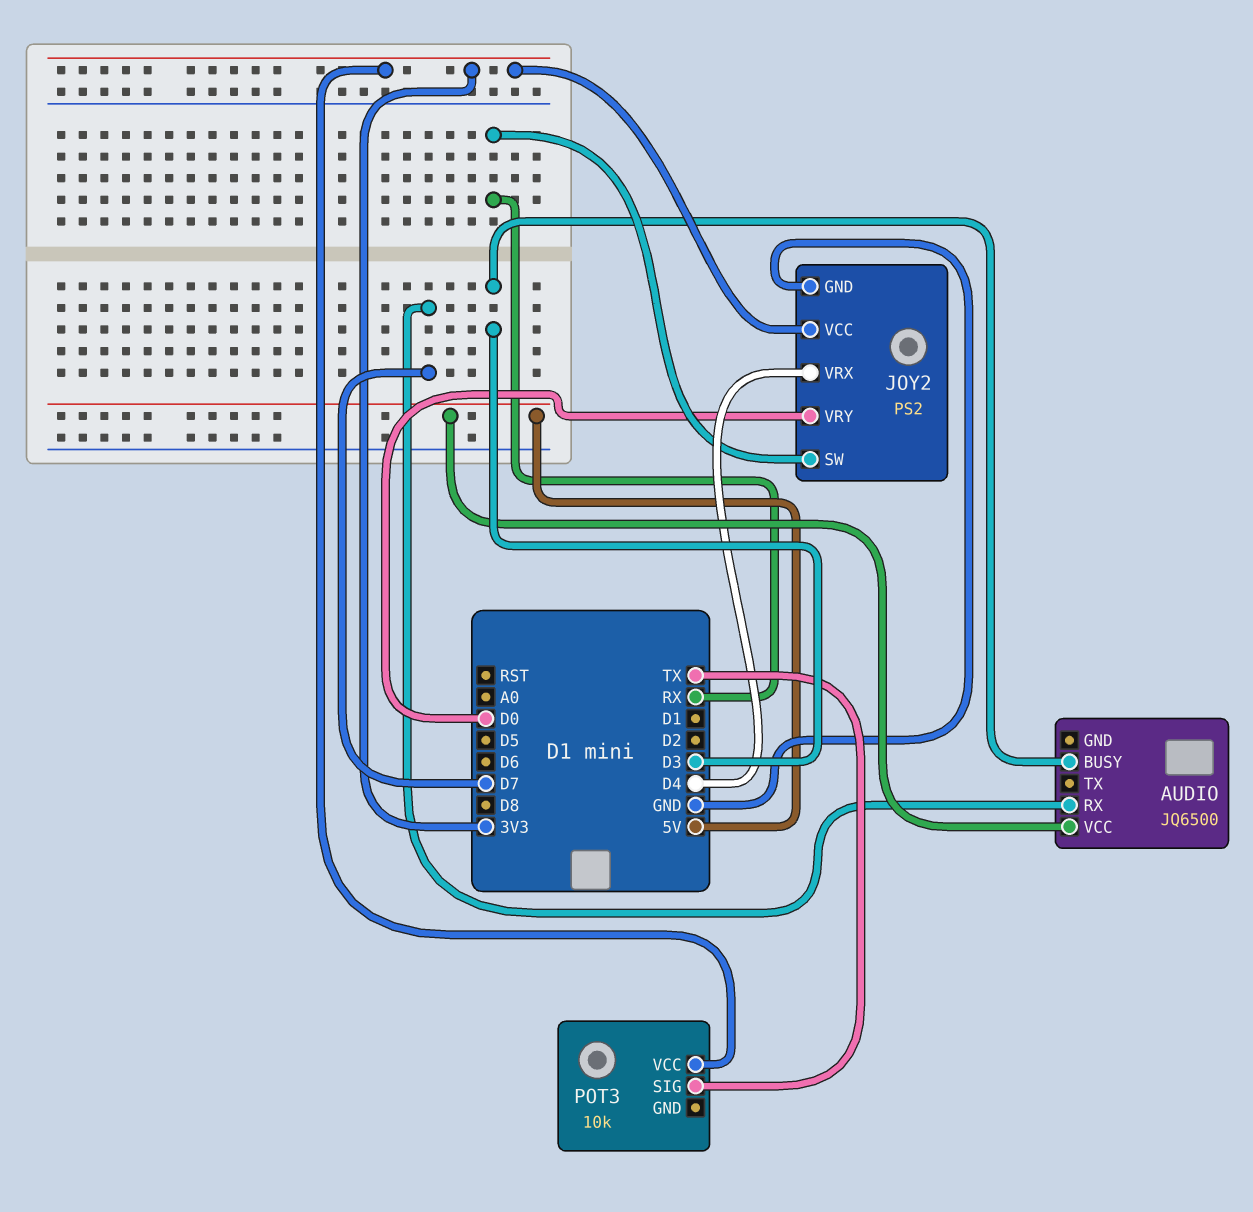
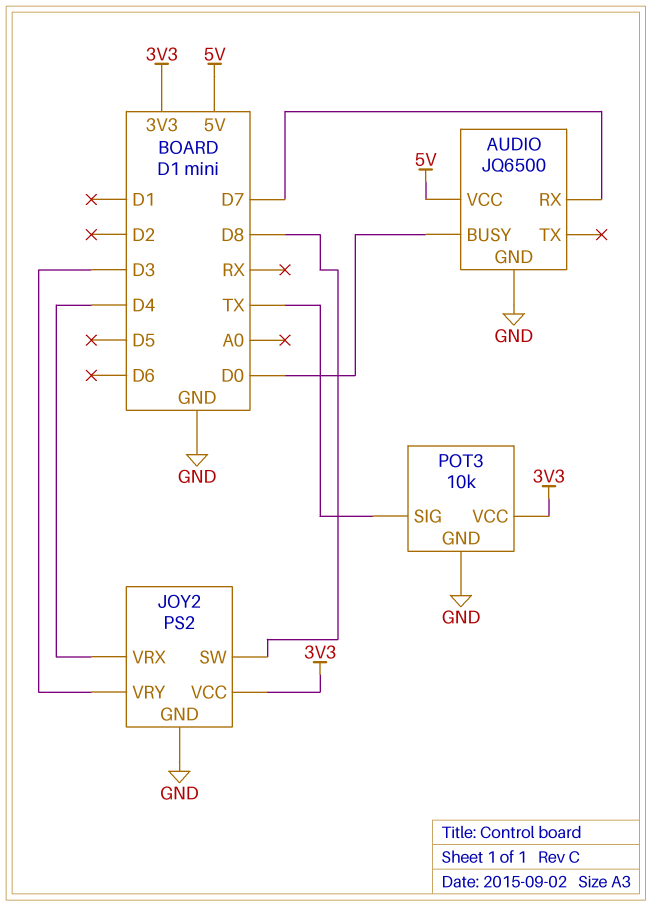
AUDIO pin BUSY: D3 -> D0
AUDIO pin GND: none -> GND
JOY2 pin SW: RX -> D8
JOY2 pin VRY: D0 -> D3
POT3 pin GND: none -> GND

